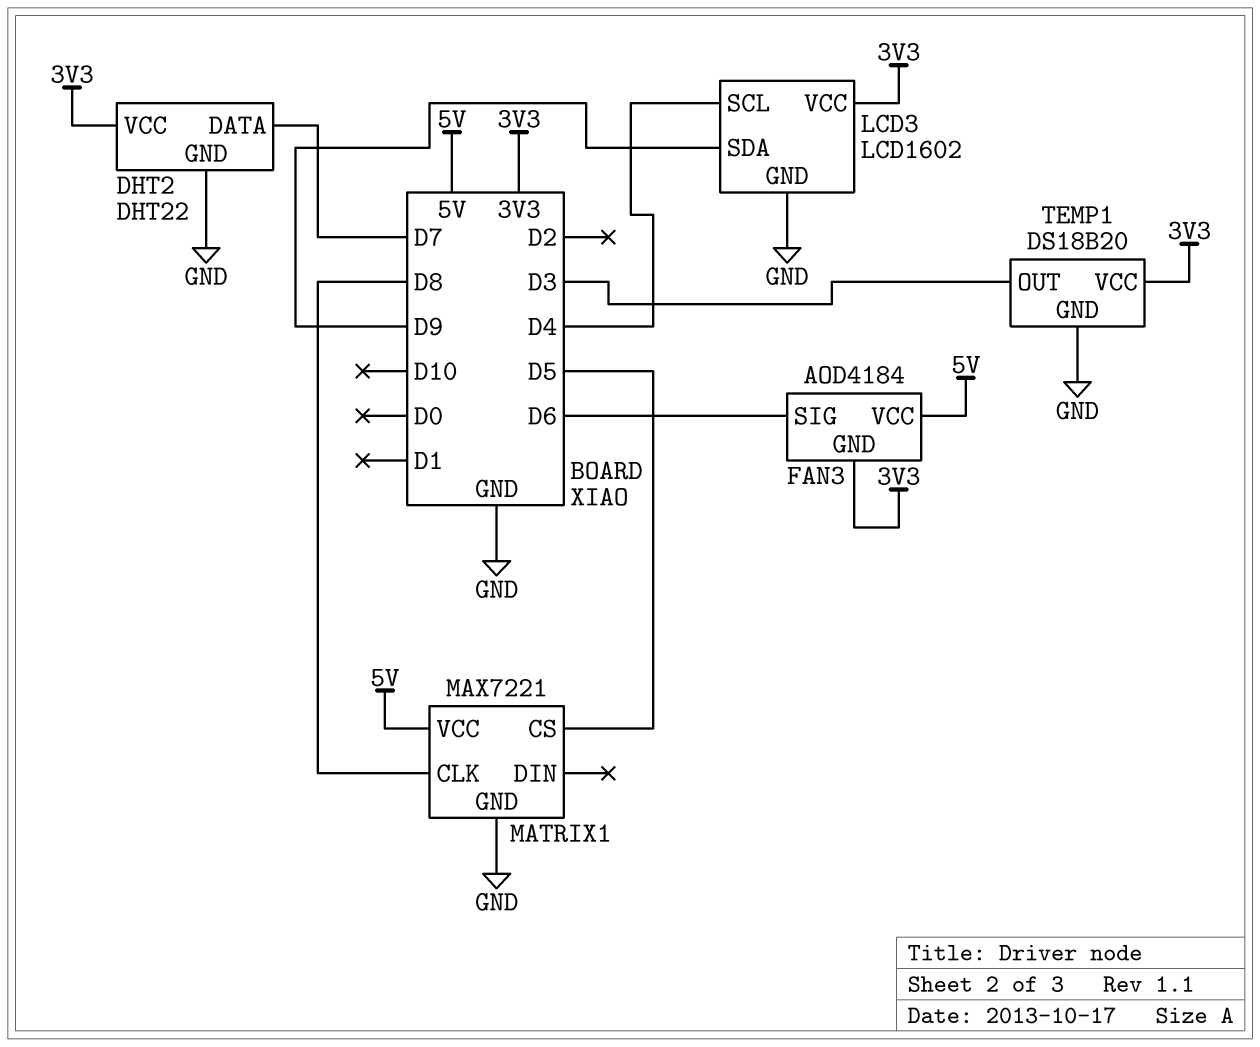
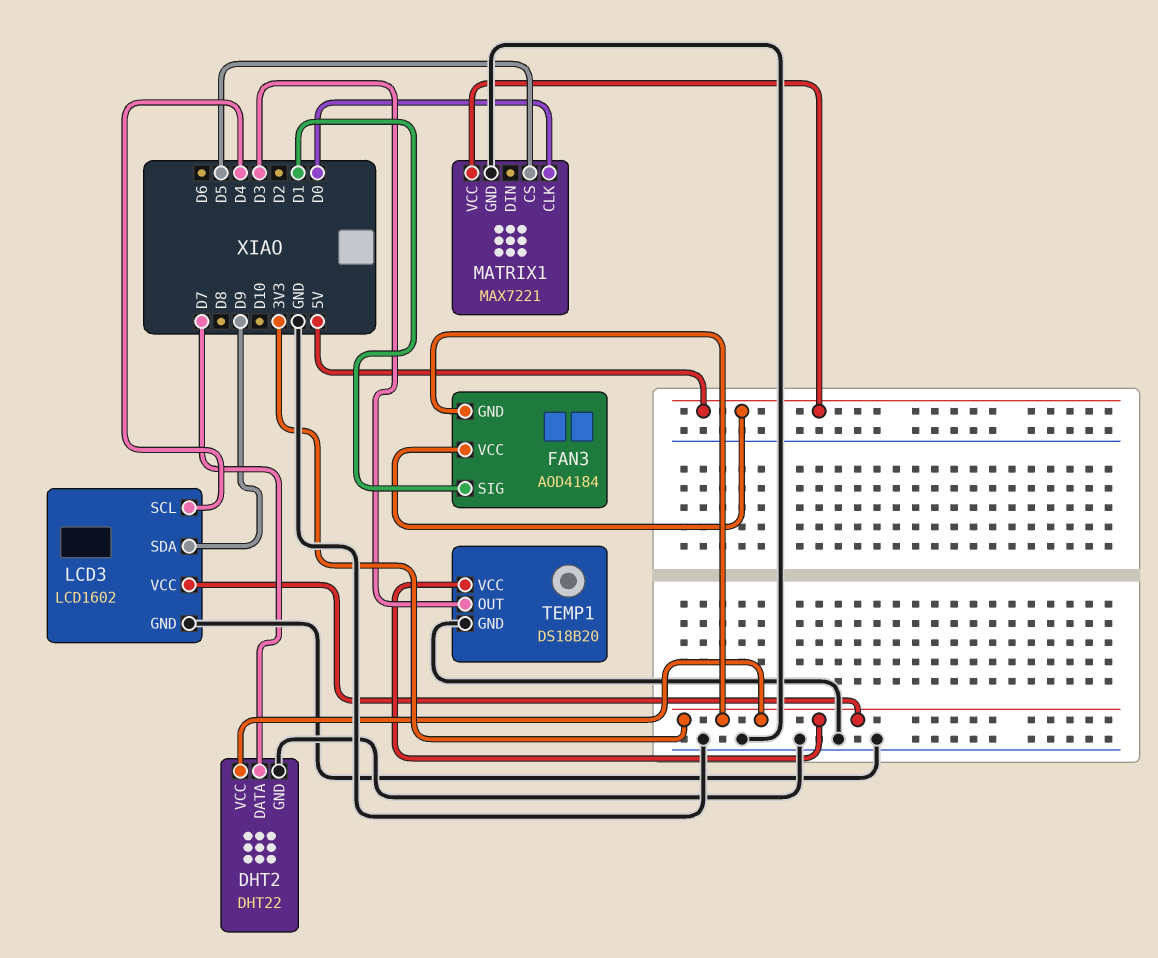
FAN3 pin SIG: D6 -> D1
MATRIX1 pin CLK: D8 -> D0

